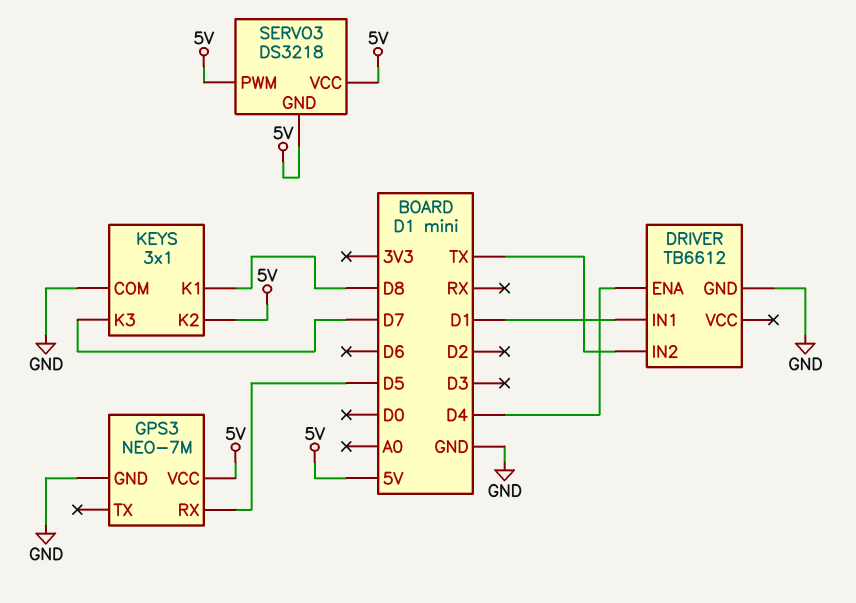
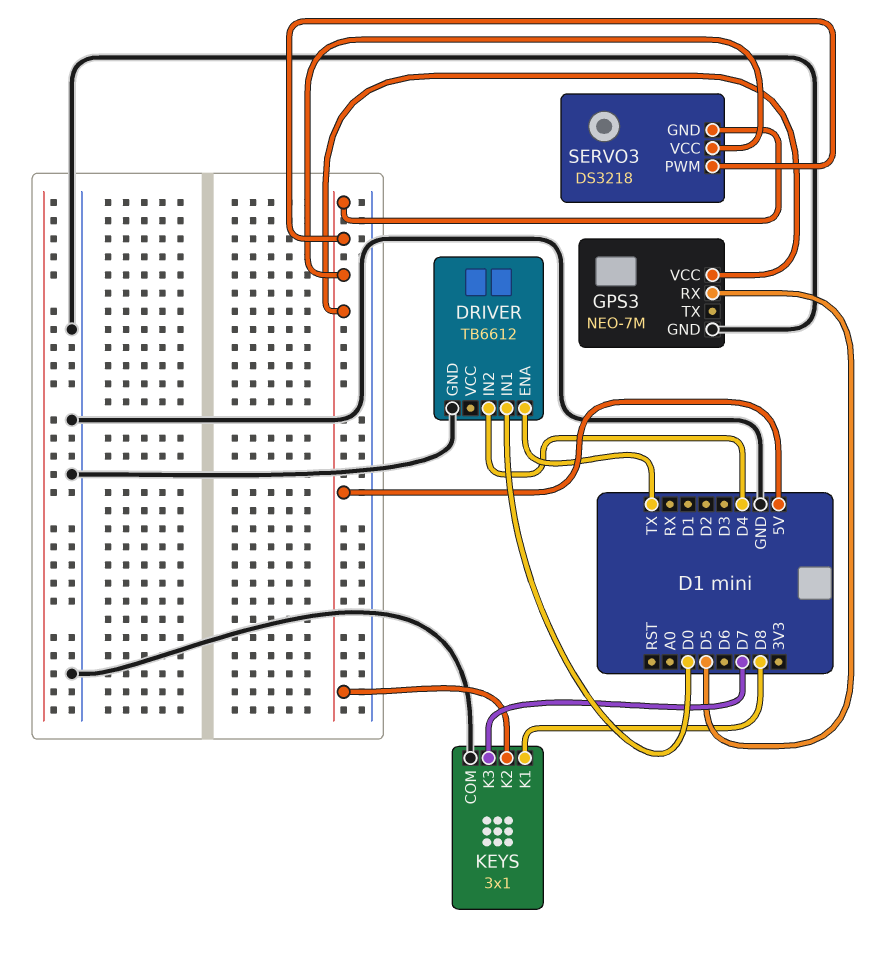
DRIVER pin ENA: D4 -> TX
DRIVER pin IN1: D1 -> D0
DRIVER pin IN2: TX -> D4

